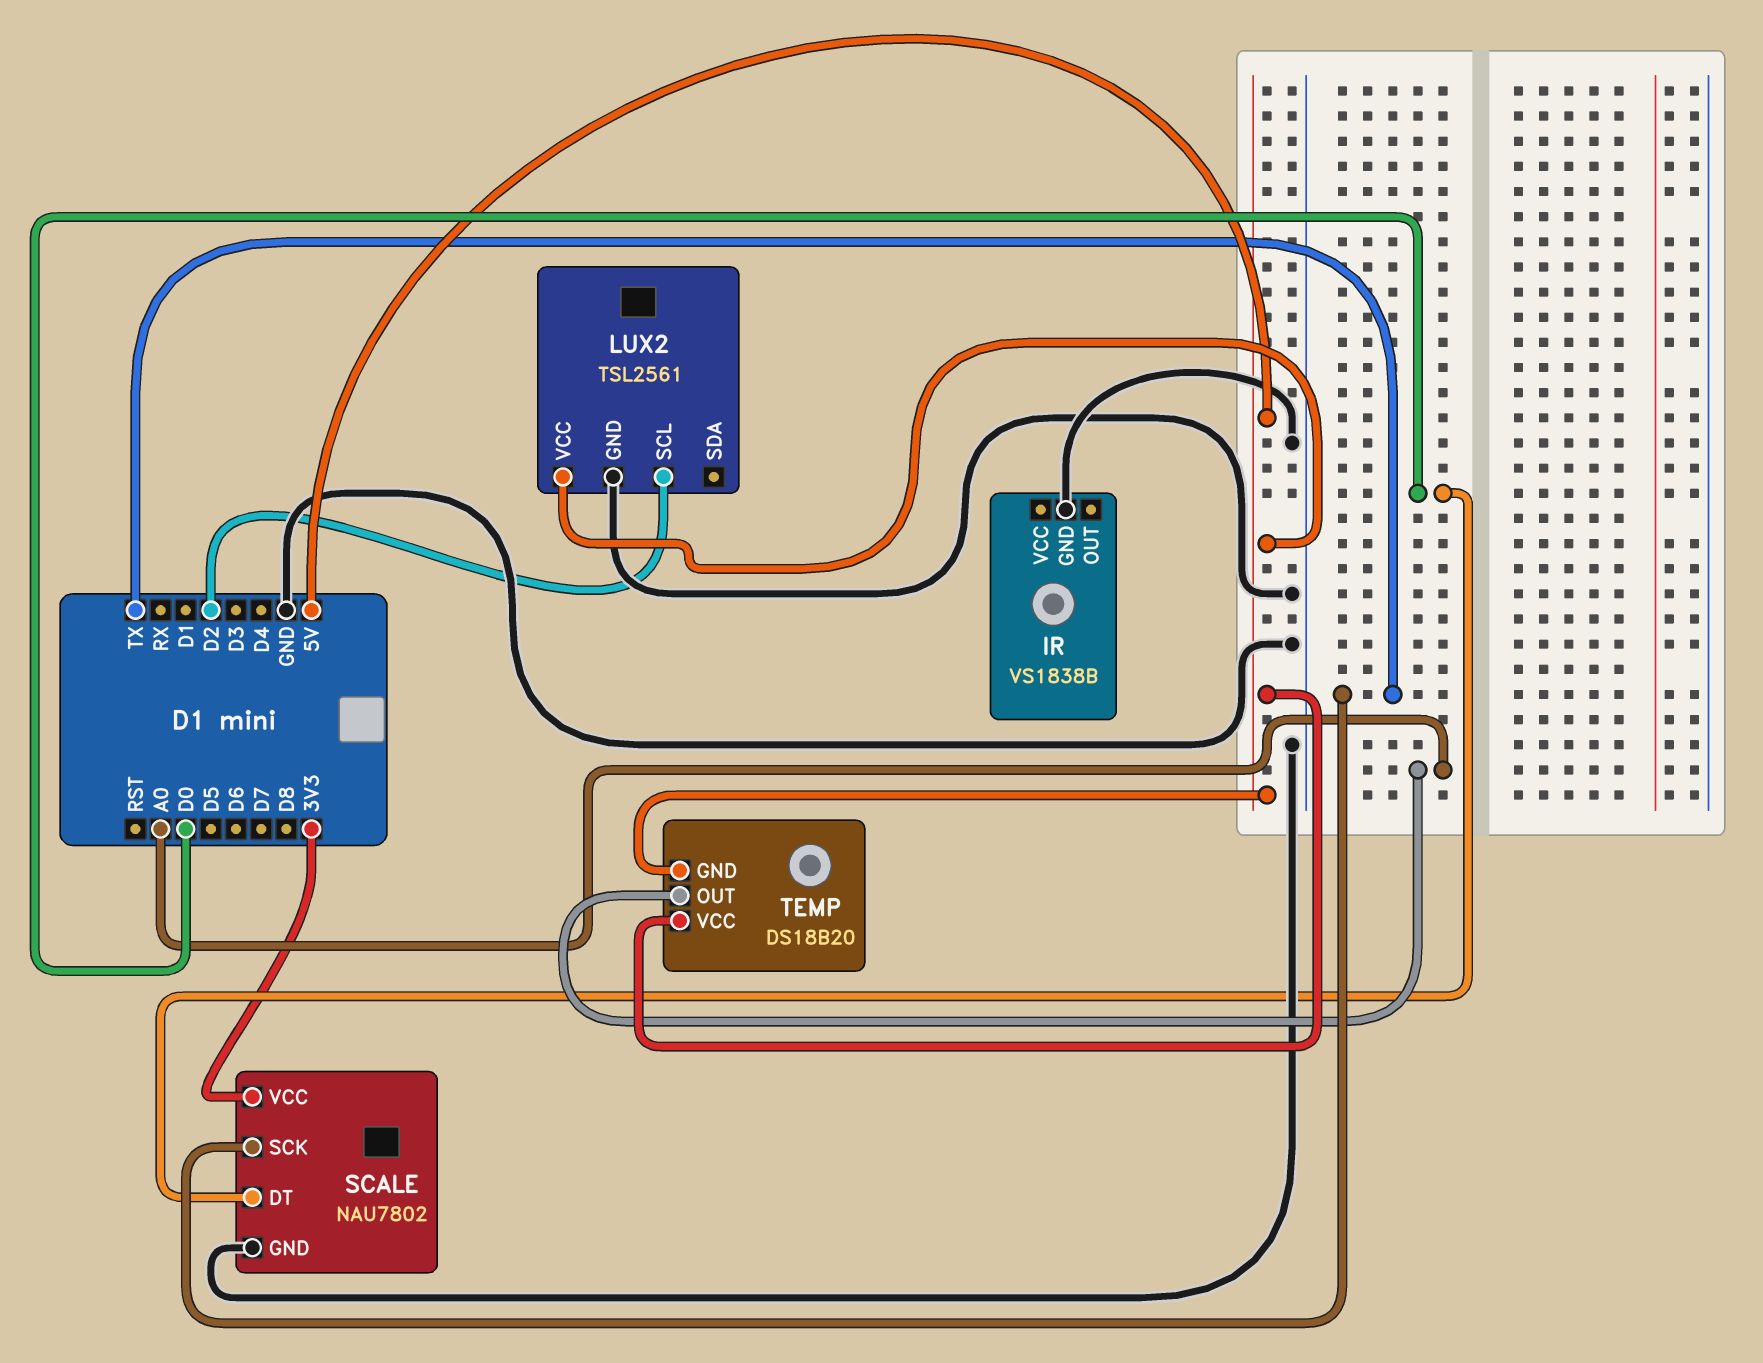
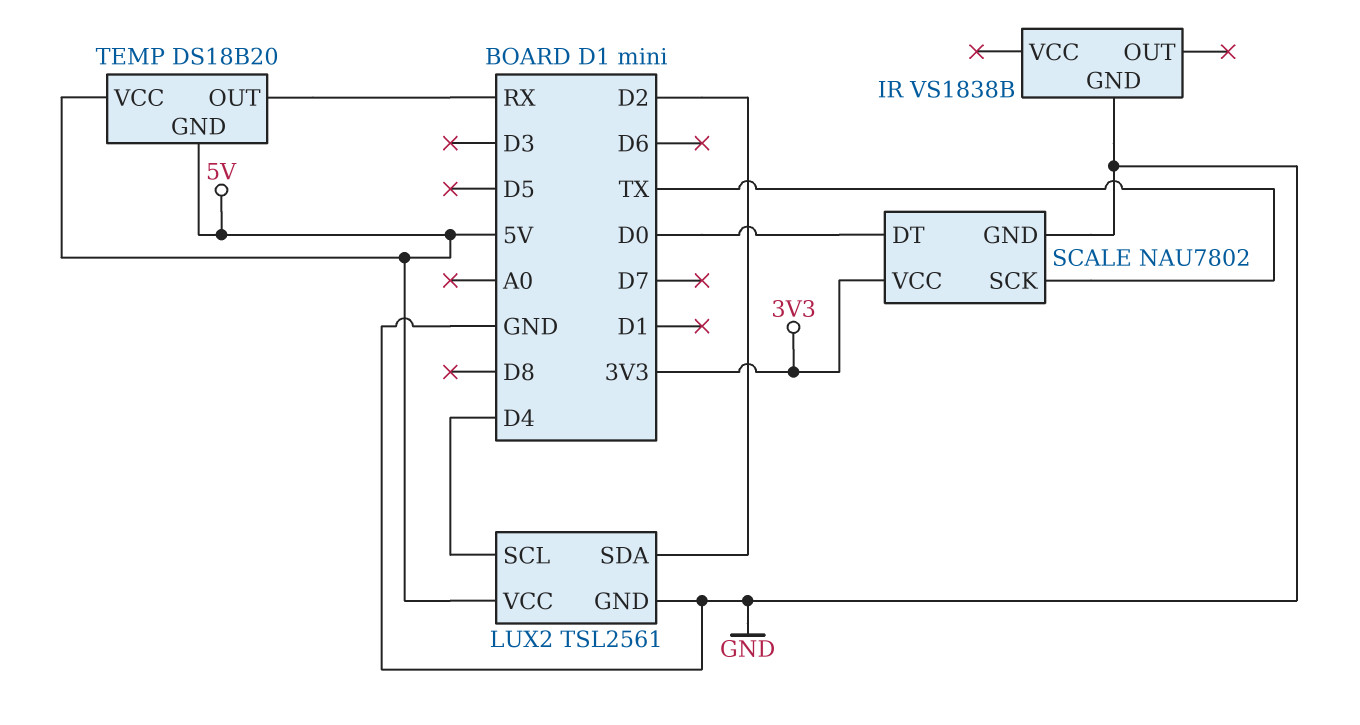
LUX2 pin SCL: D2 -> D4
LUX2 pin SDA: none -> D2
TEMP pin OUT: A0 -> RX

